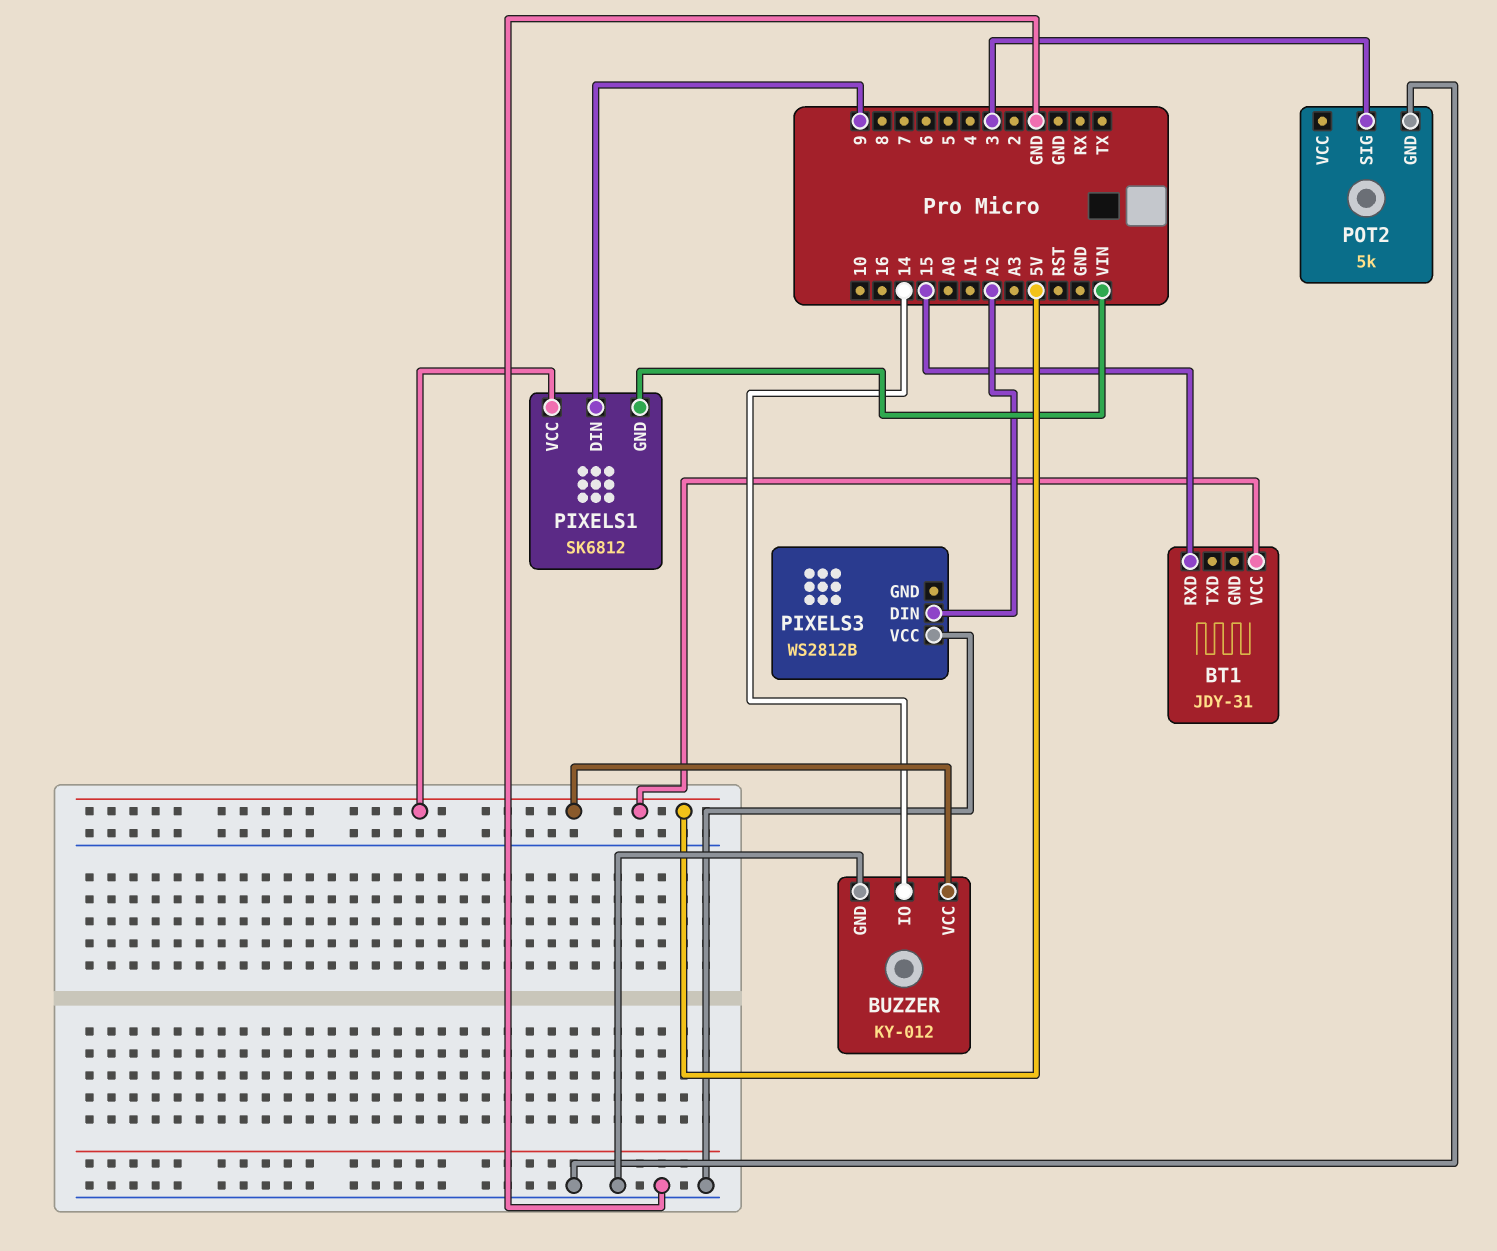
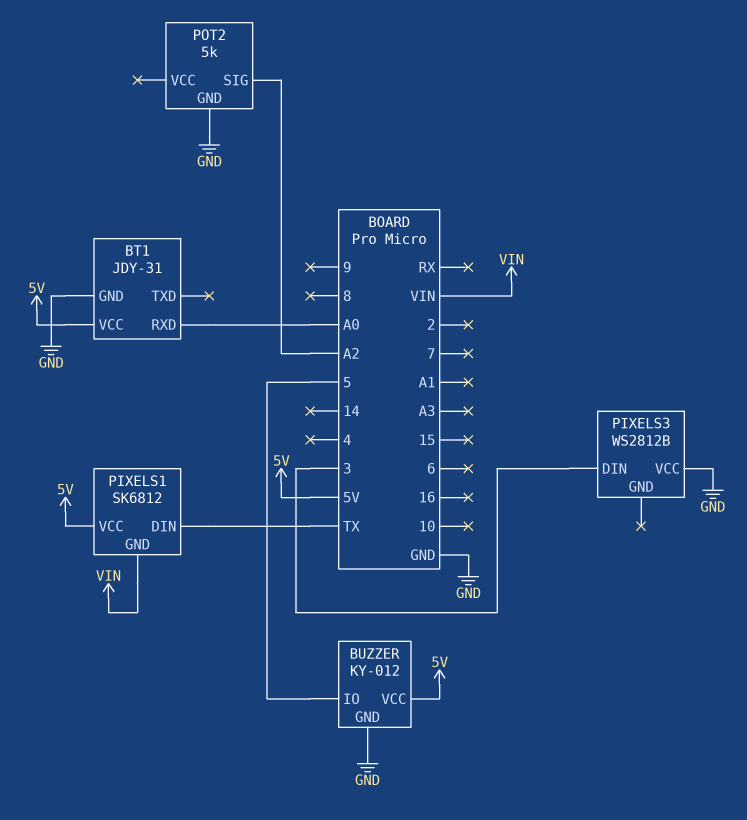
BT1 pin GND: none -> GND
BT1 pin RXD: 15 -> A0
BUZZER pin IO: 14 -> 5
PIXELS1 pin DIN: 9 -> TX
PIXELS3 pin DIN: A2 -> 3
POT2 pin SIG: 3 -> A2

